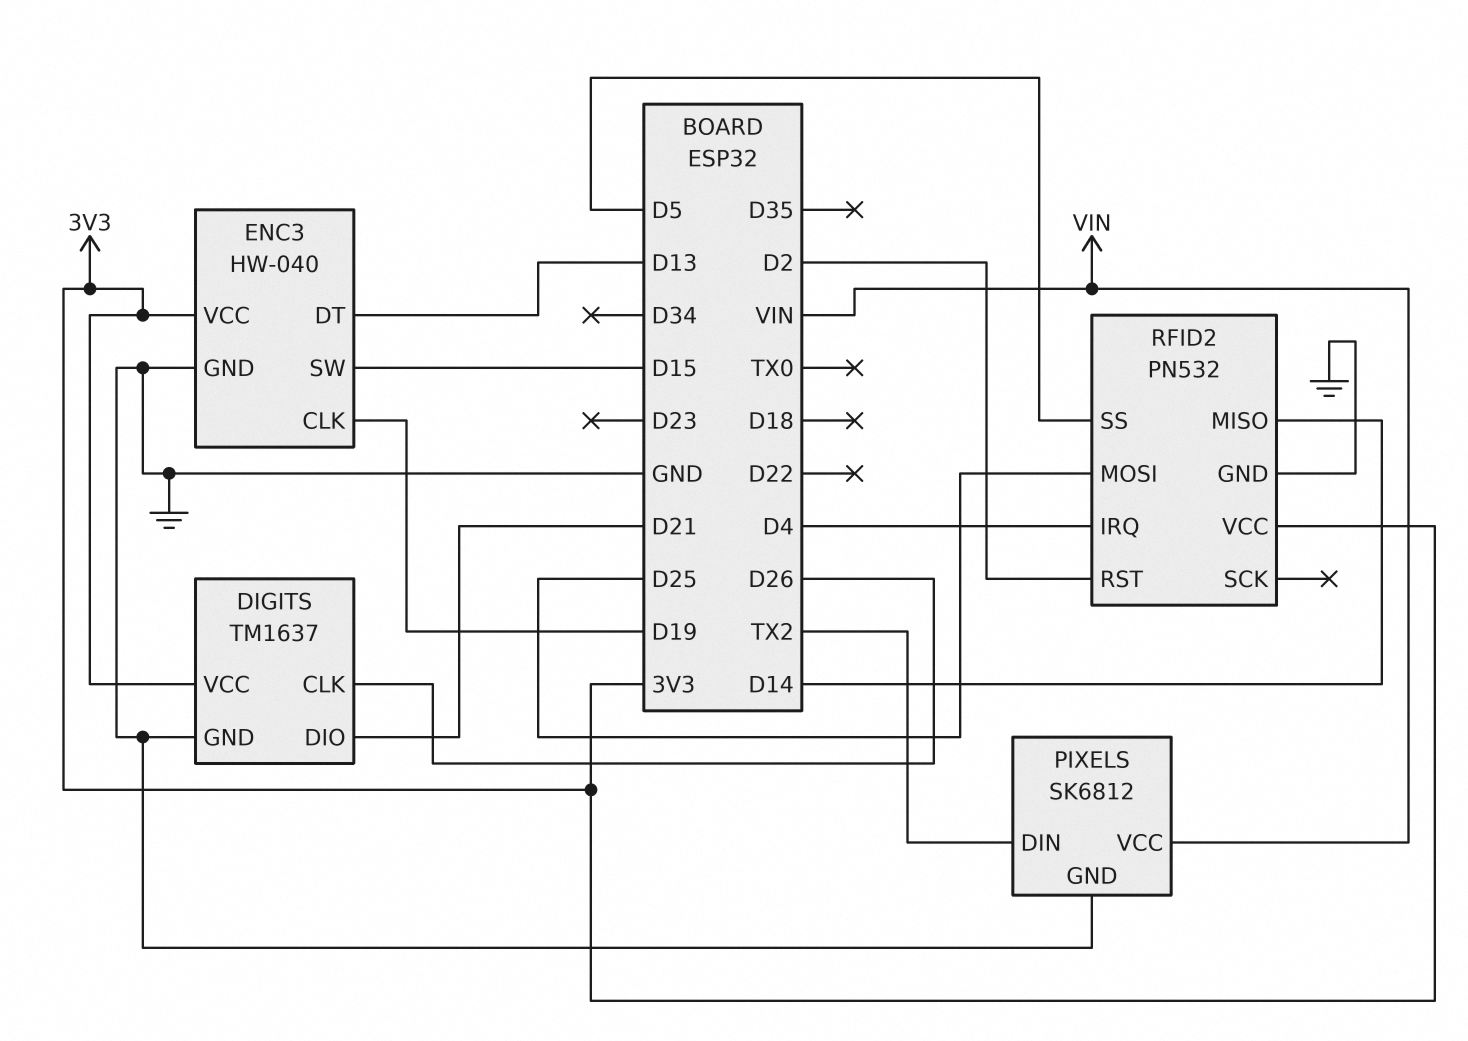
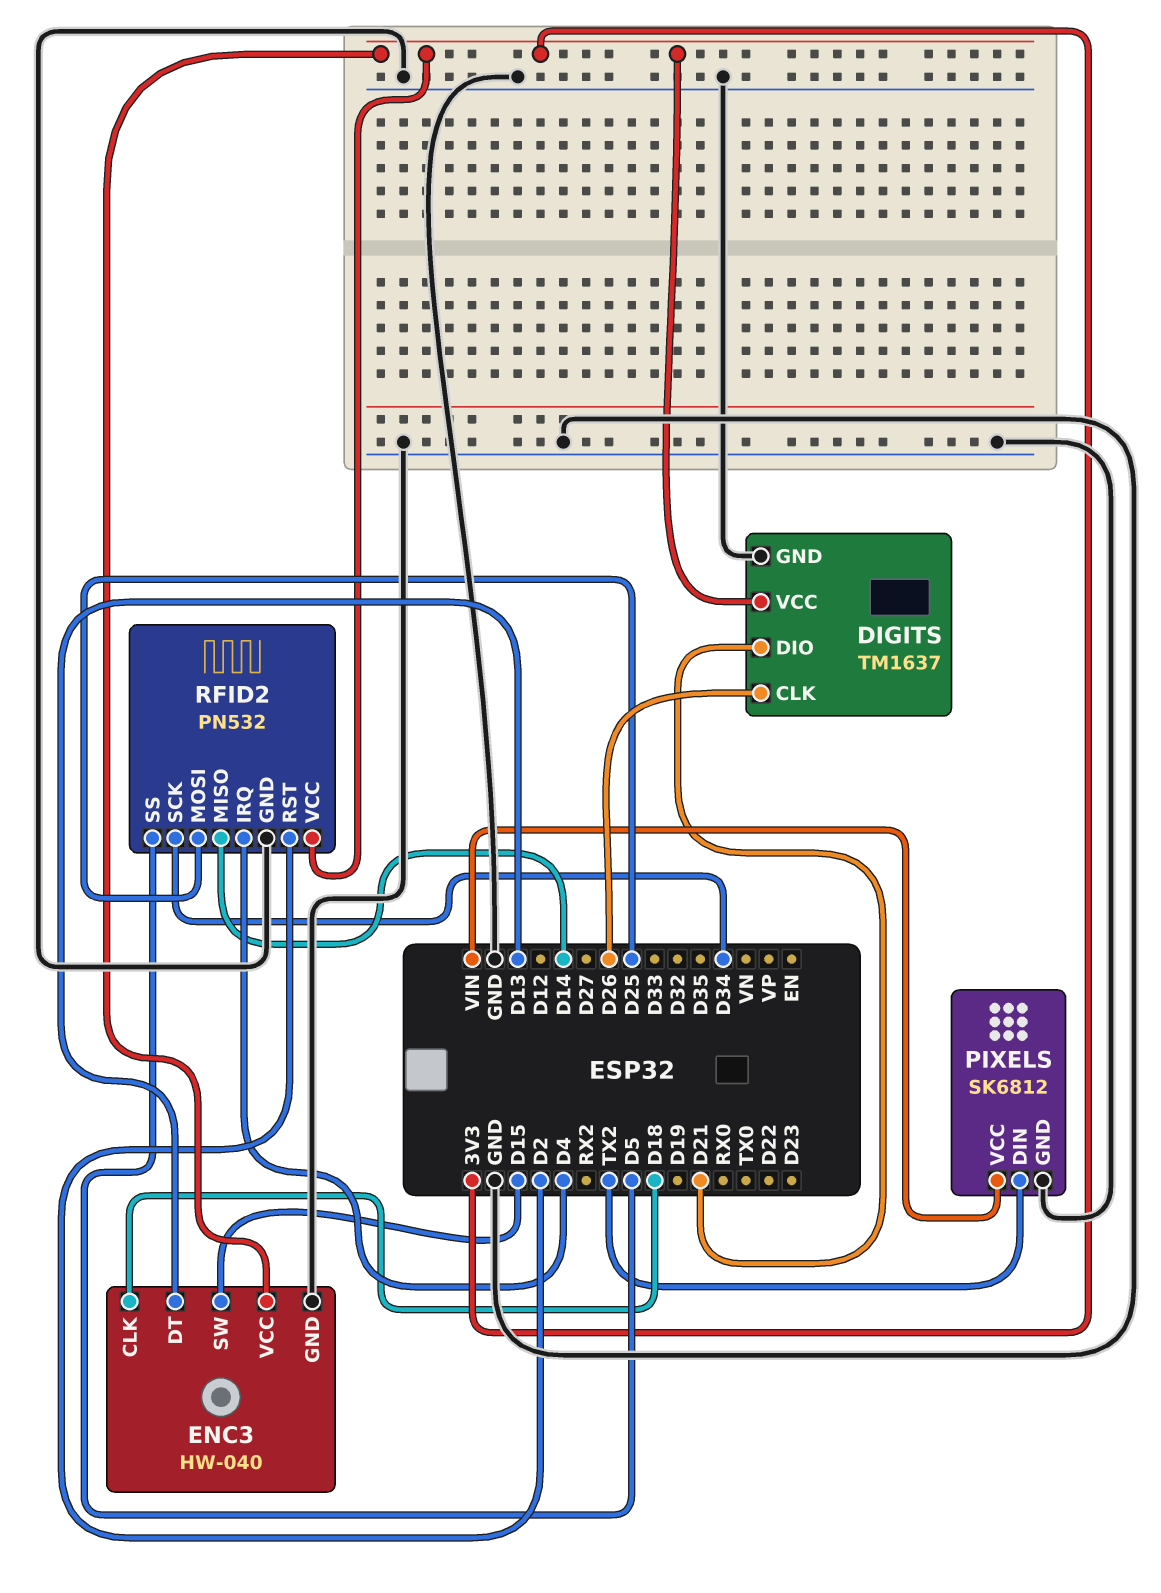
ENC3 pin CLK: D19 -> D18
RFID2 pin SCK: none -> D34

